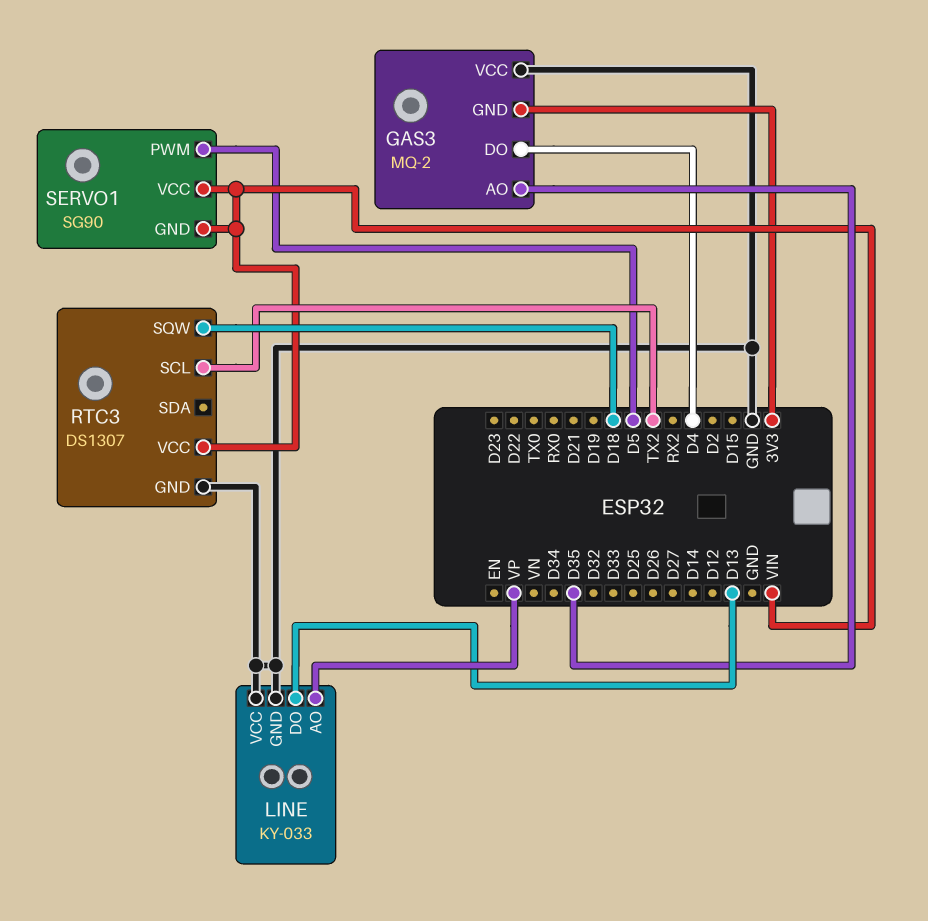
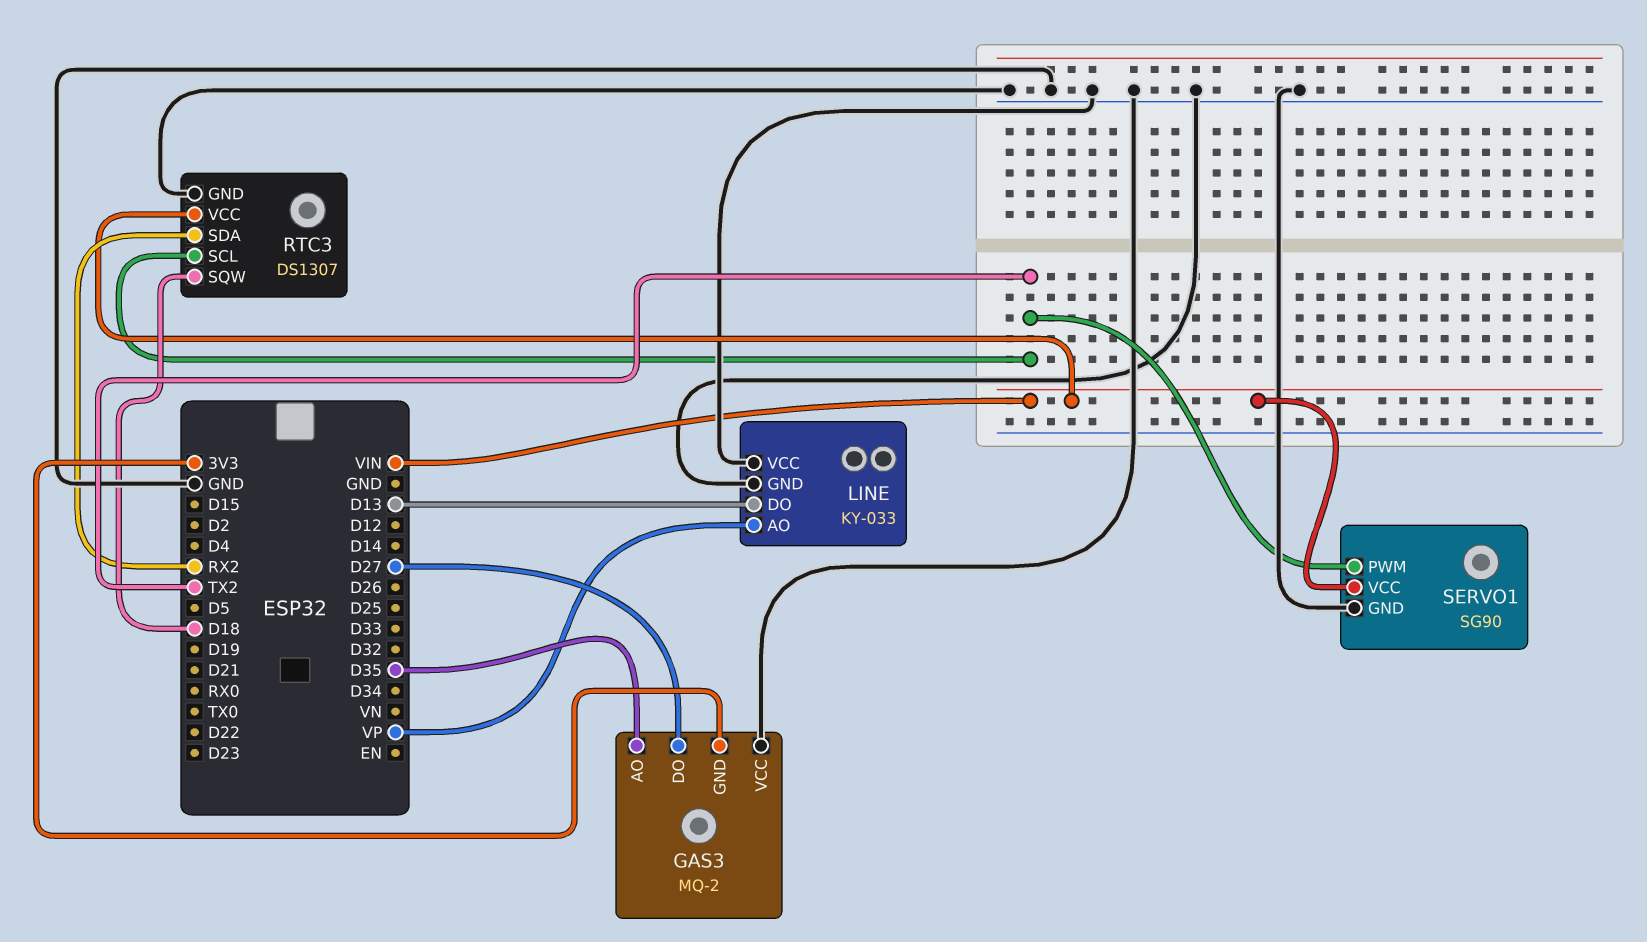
GAS3 pin DO: D4 -> D27
RTC3 pin SDA: none -> RX2
SERVO1 pin GND: VIN -> GND
SERVO1 pin PWM: D5 -> TX2

